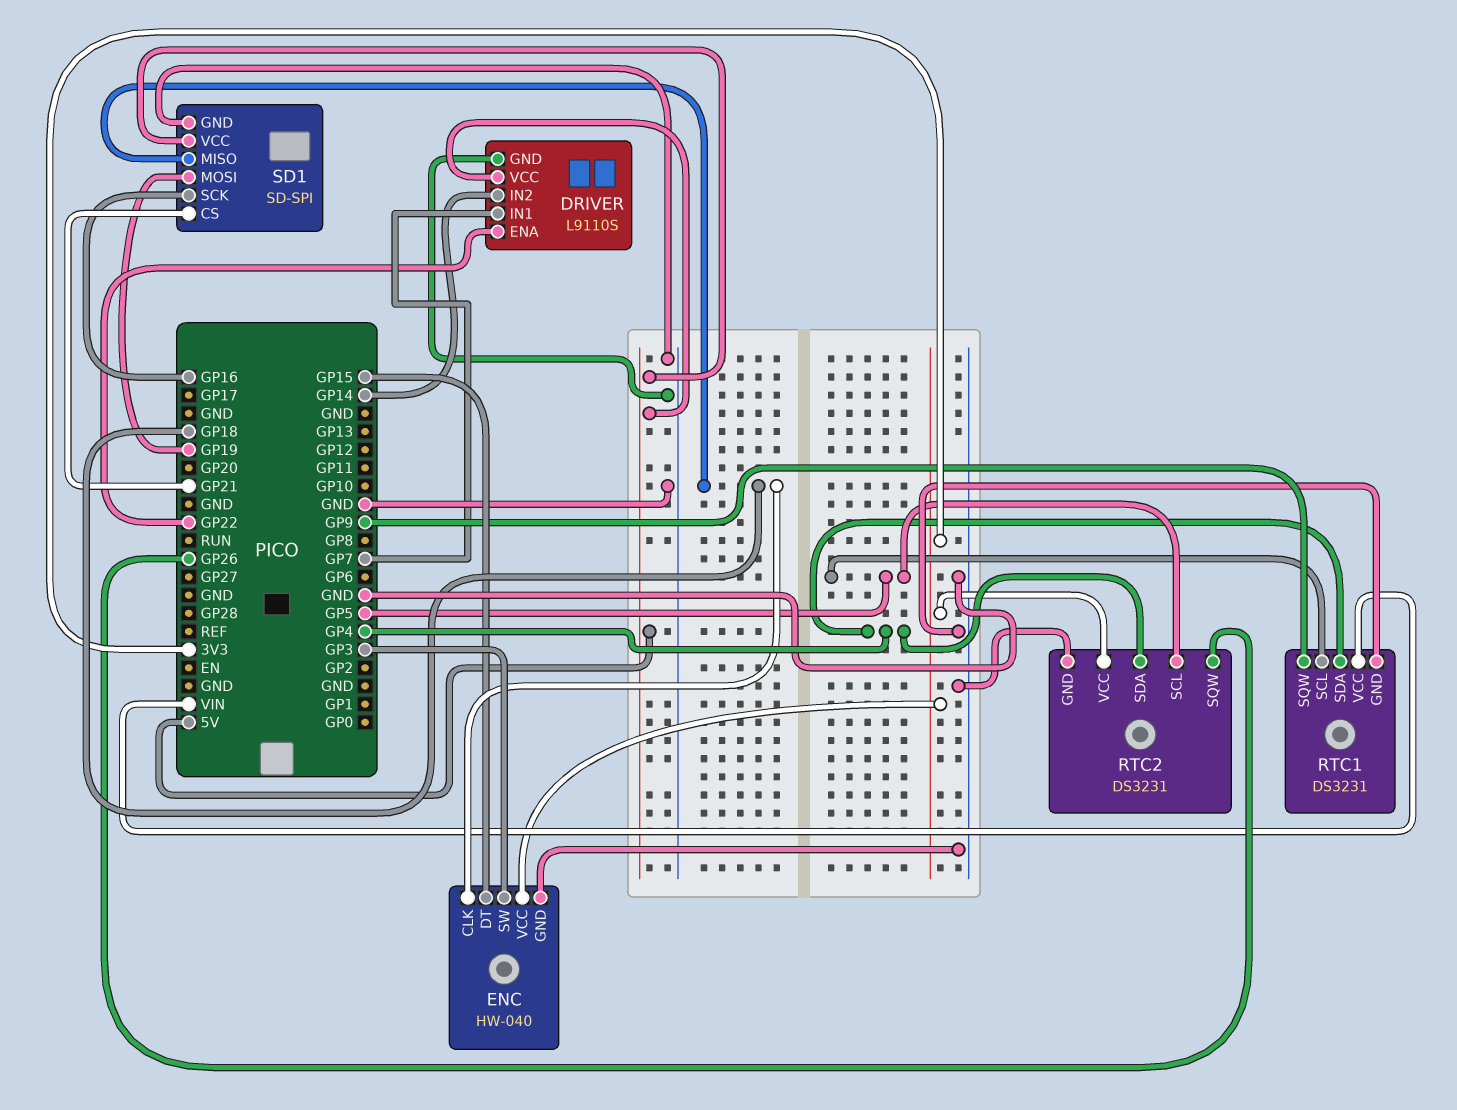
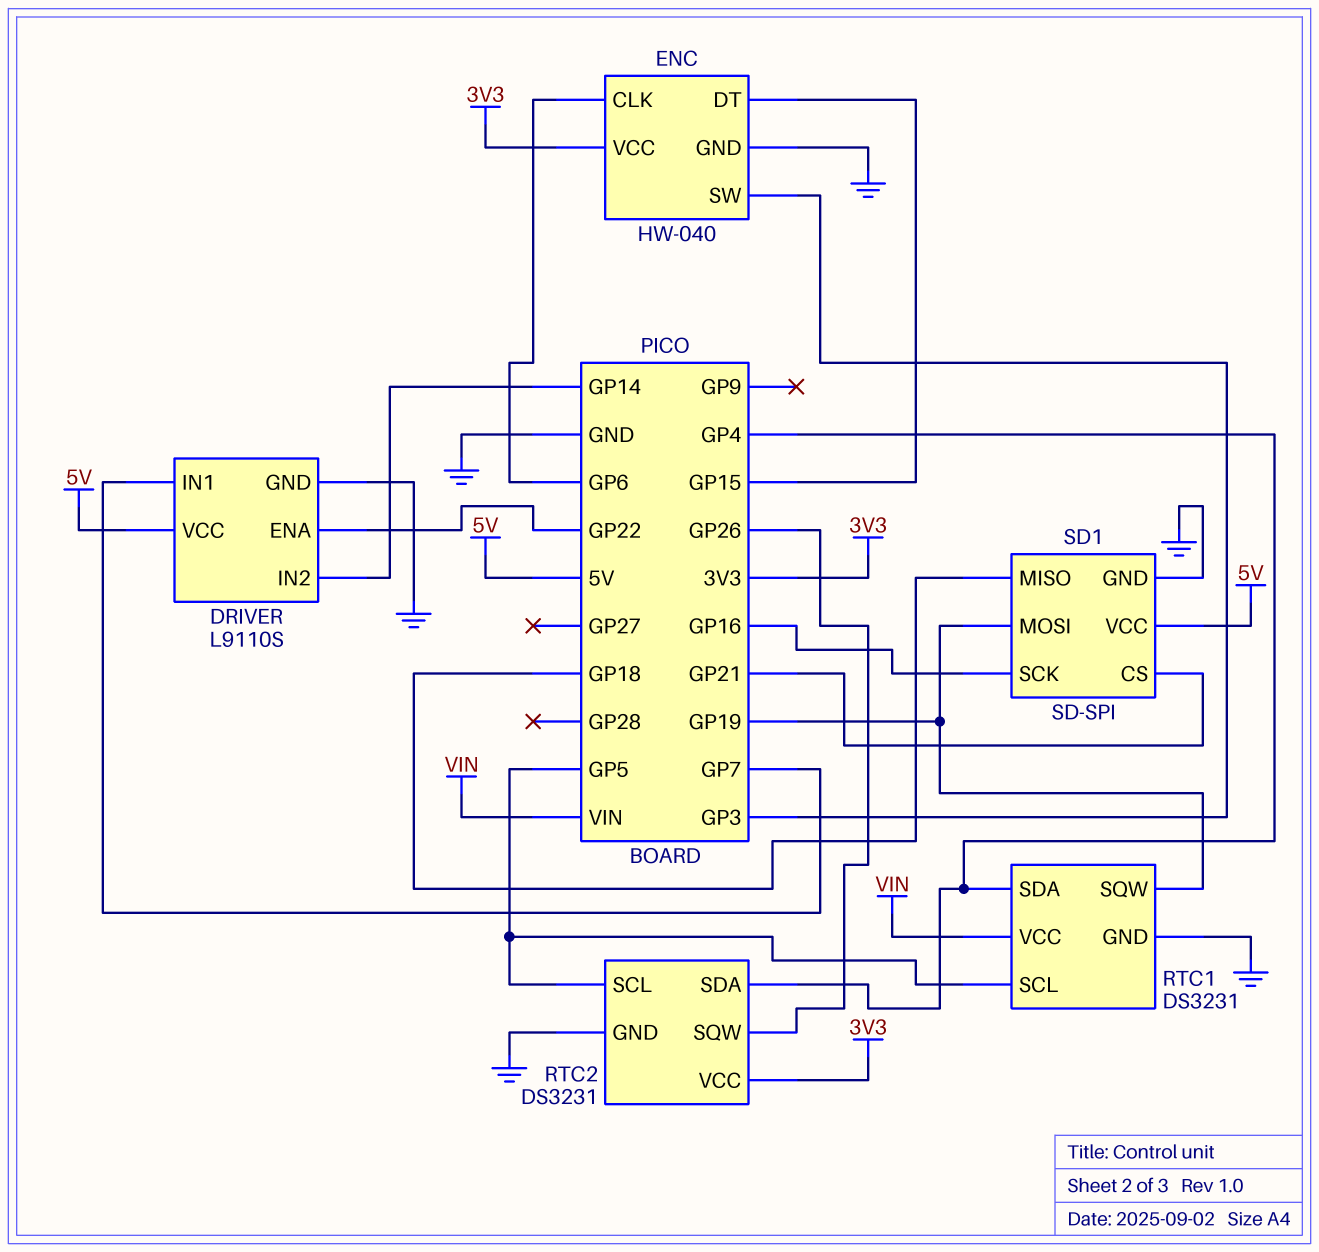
ENC pin CLK: GP18 -> GP6
RTC1 pin SQW: GP9 -> GP19

